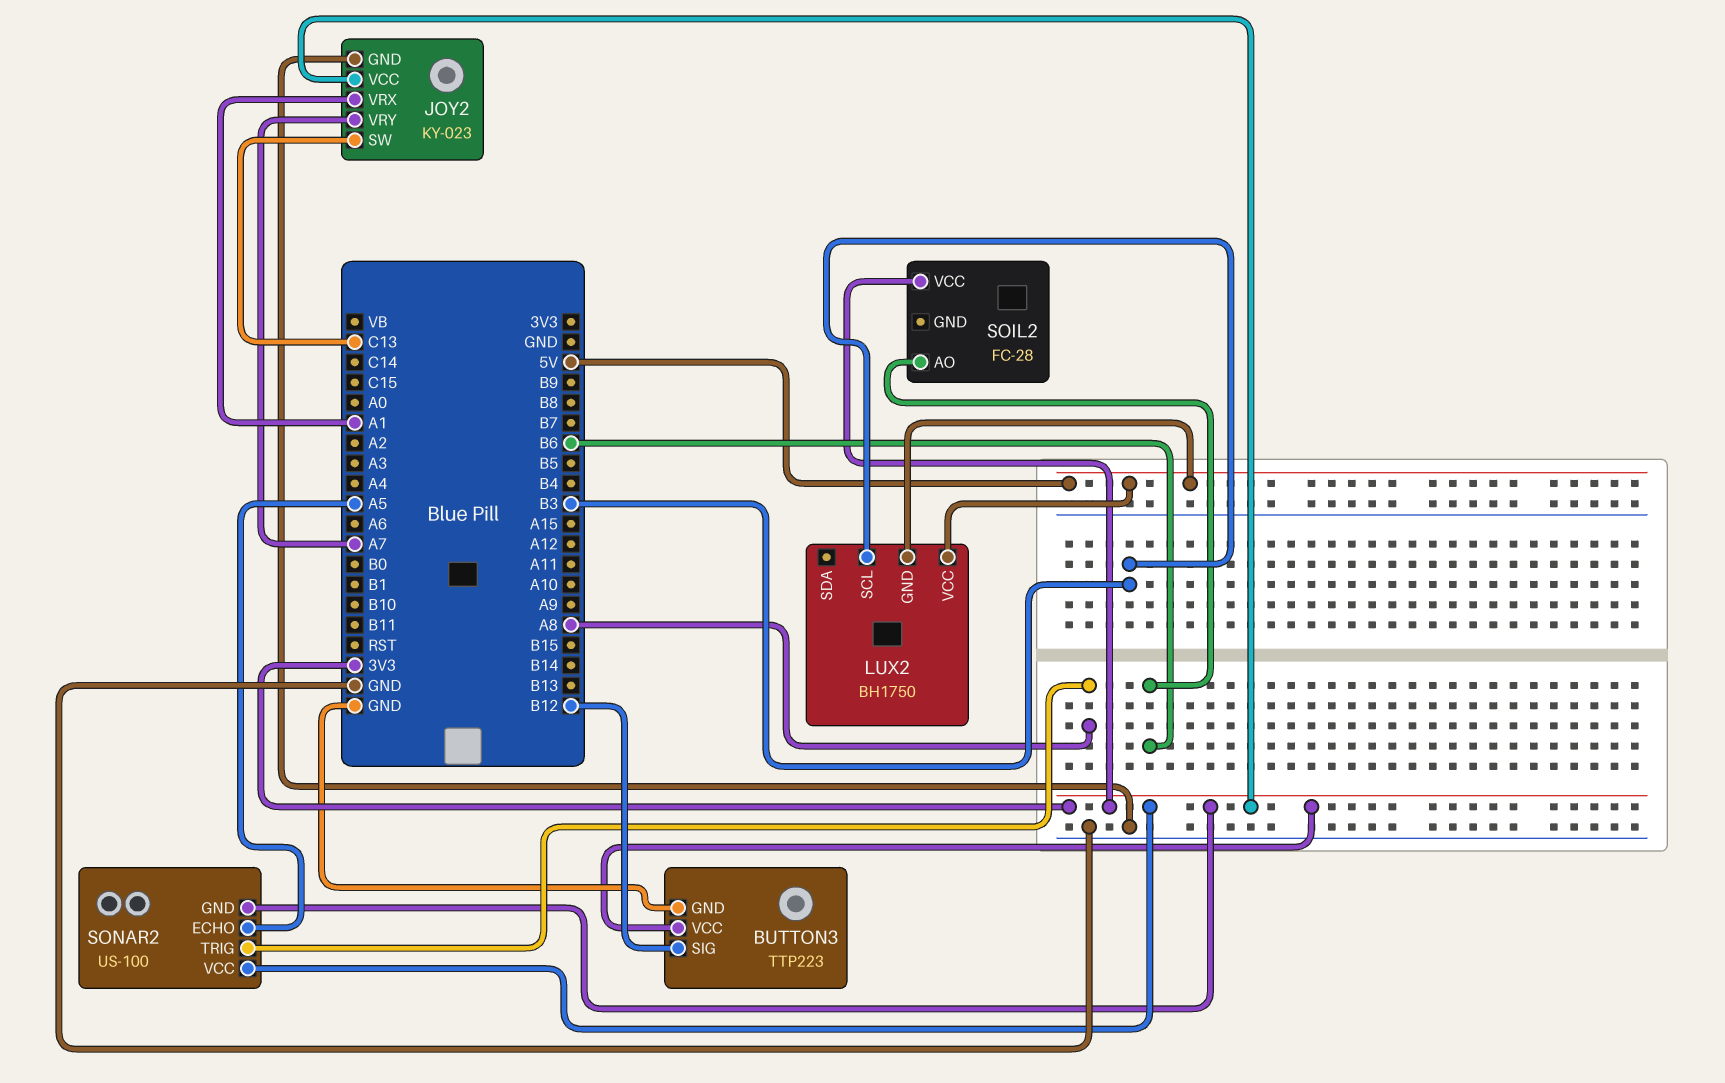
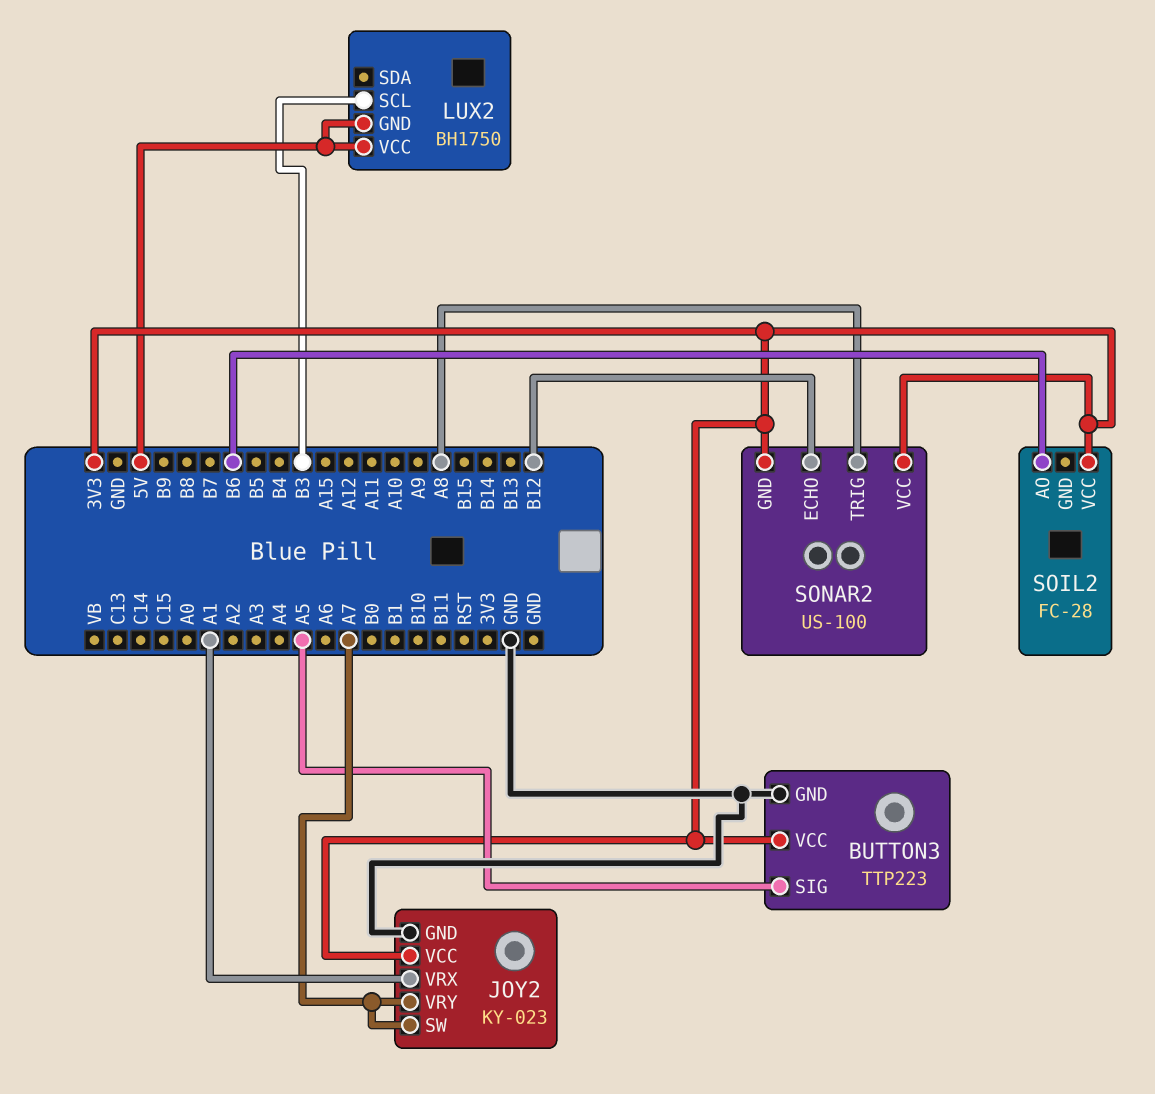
BUTTON3 pin SIG: B12 -> A5
JOY2 pin SW: C13 -> A7
SONAR2 pin ECHO: A5 -> B12

